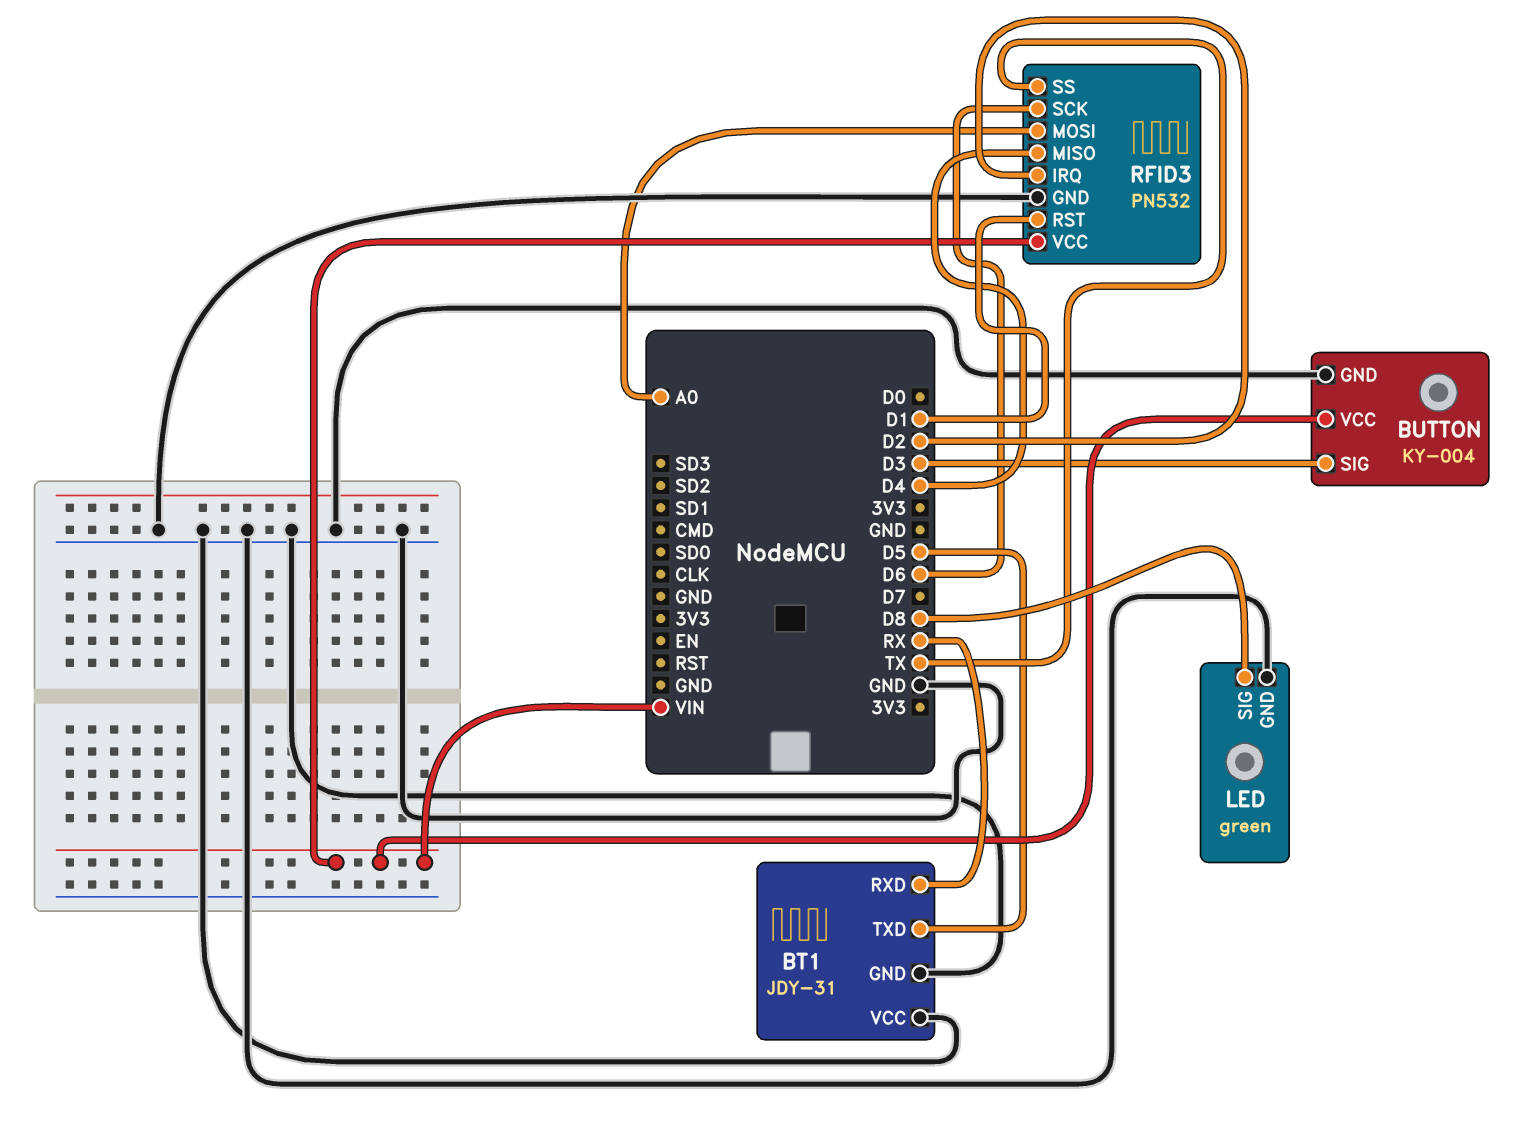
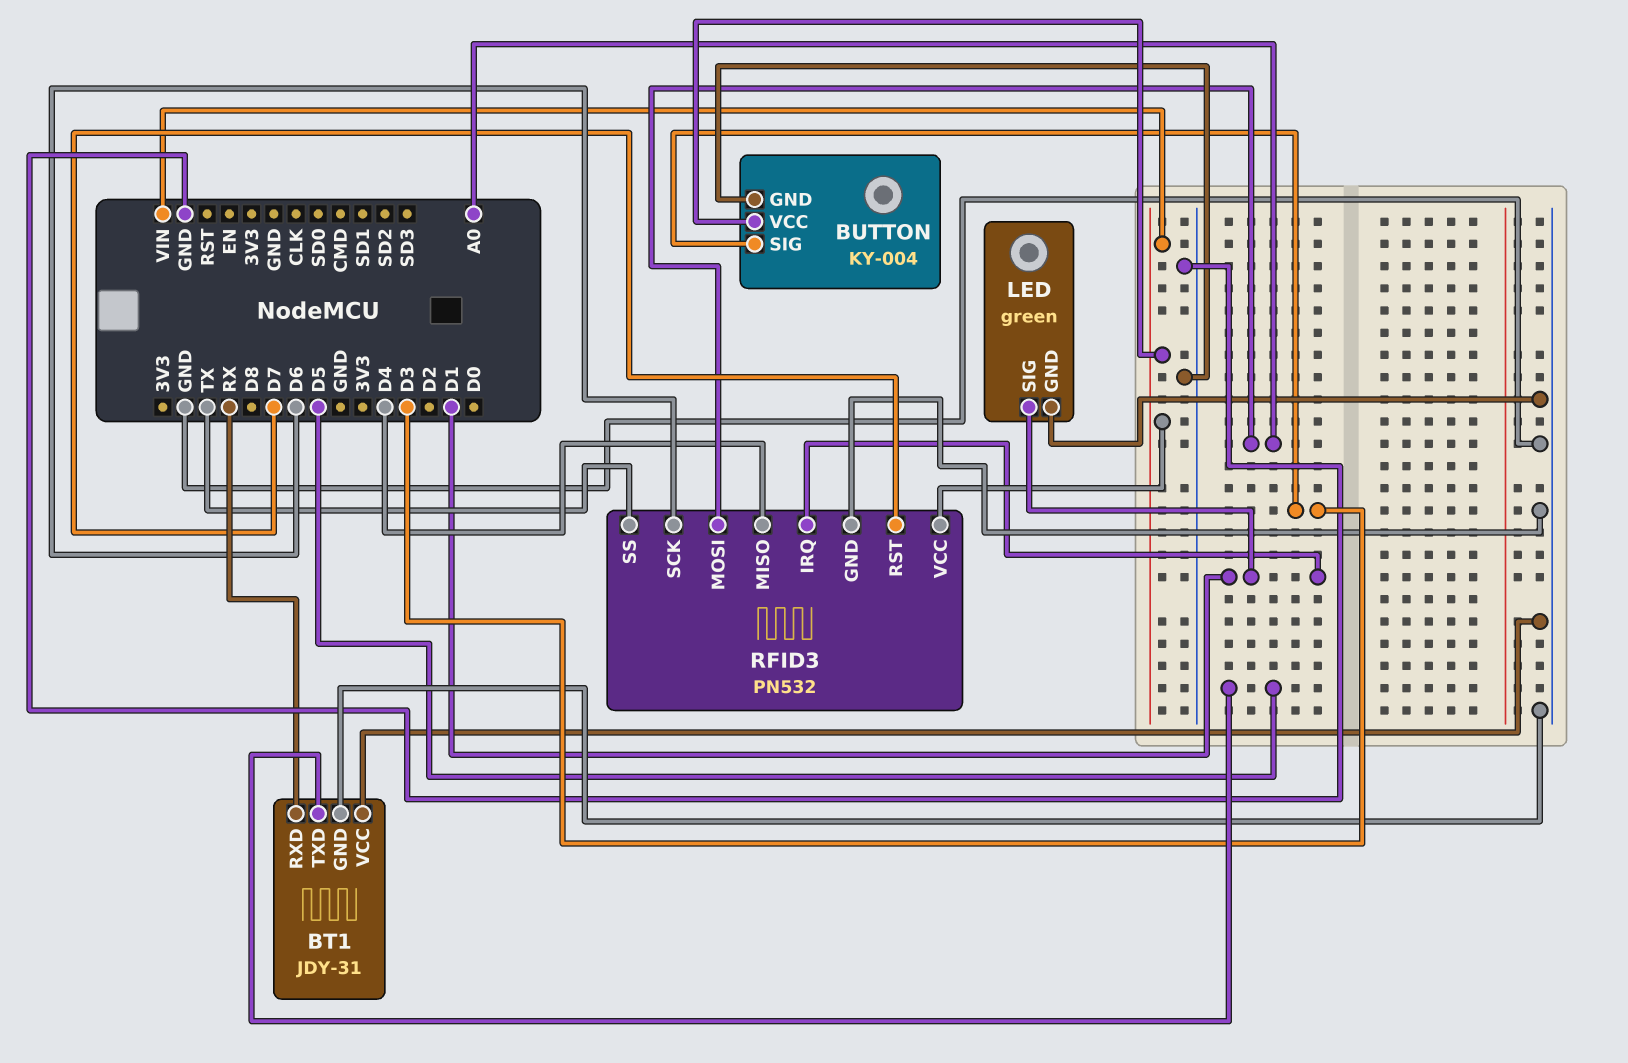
LED pin SIG: D8 -> D1
RFID3 pin IRQ: D2 -> D1
RFID3 pin RST: D1 -> D7

